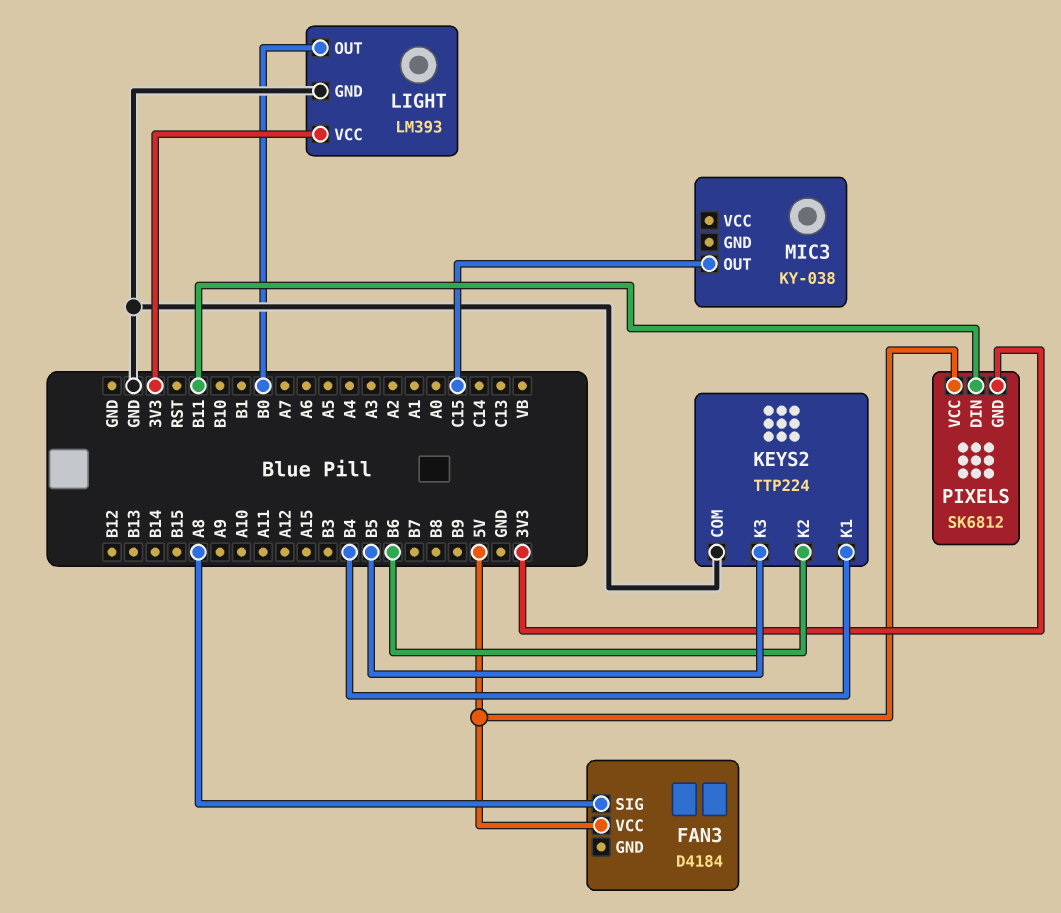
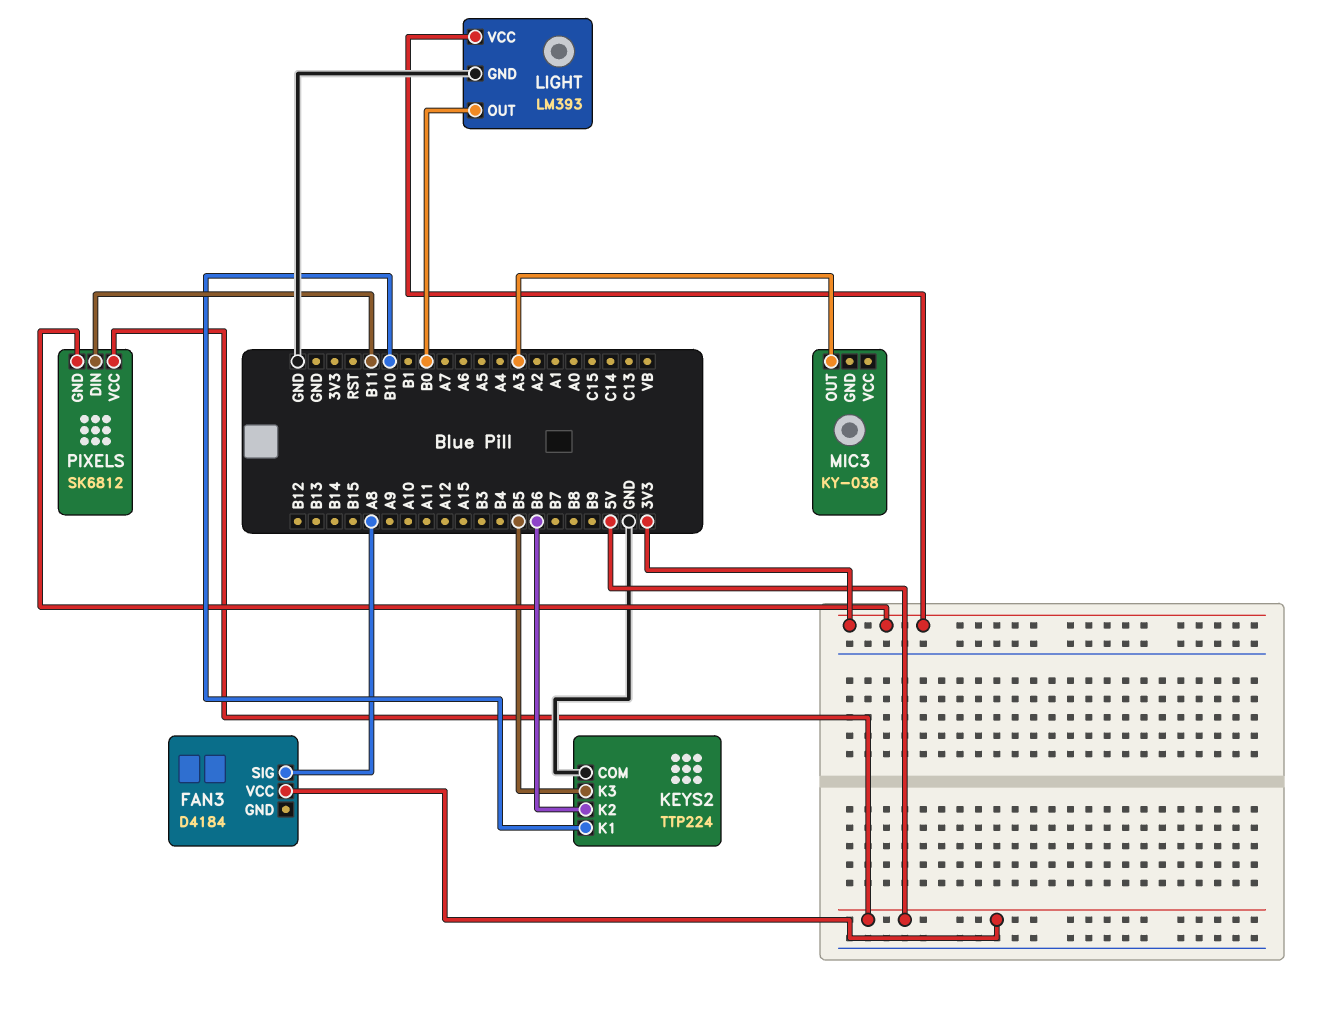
KEYS2 pin K1: B4 -> B10
MIC3 pin OUT: C15 -> A3

